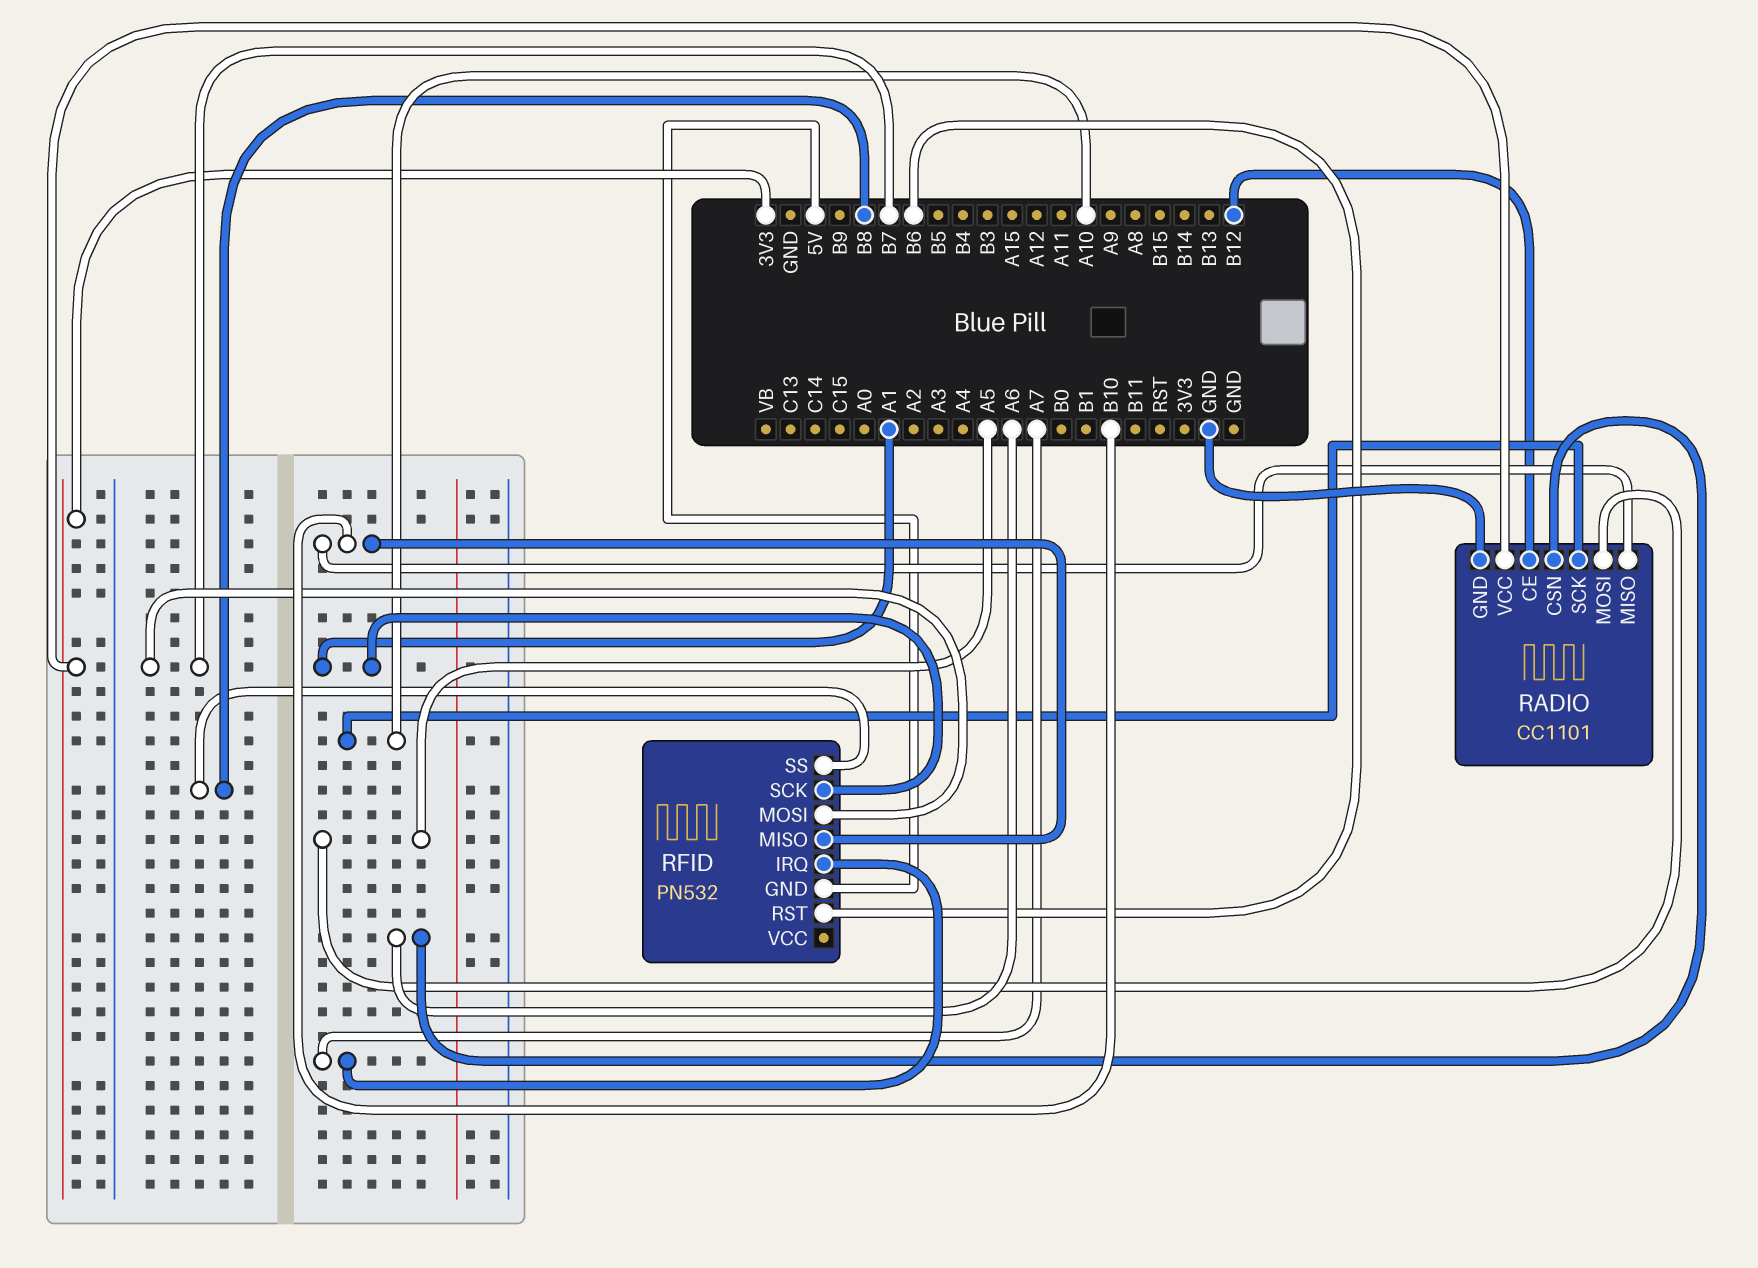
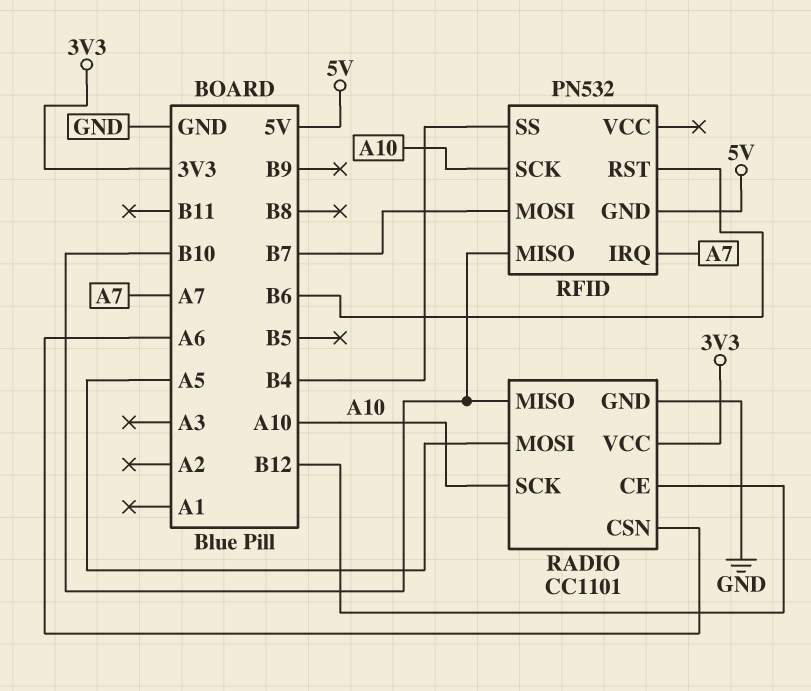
RFID pin SCK: A1 -> A10
RFID pin SS: B8 -> B4

